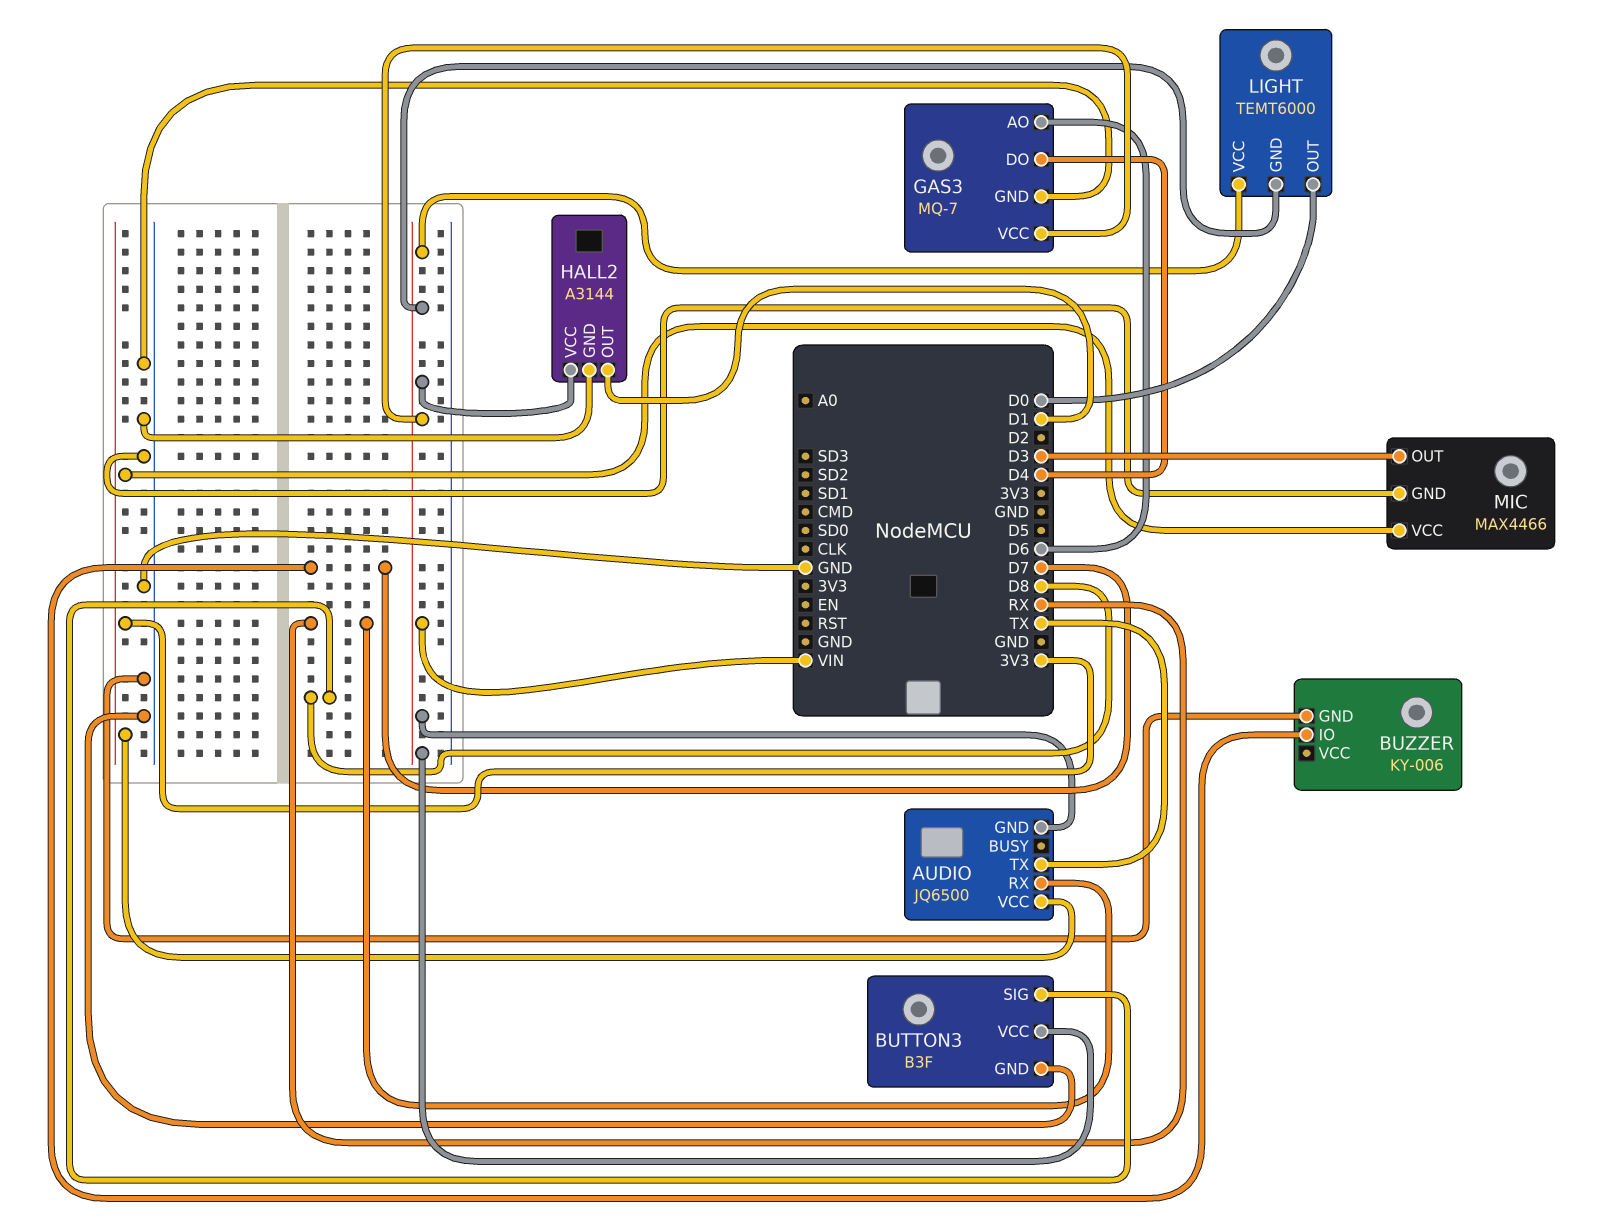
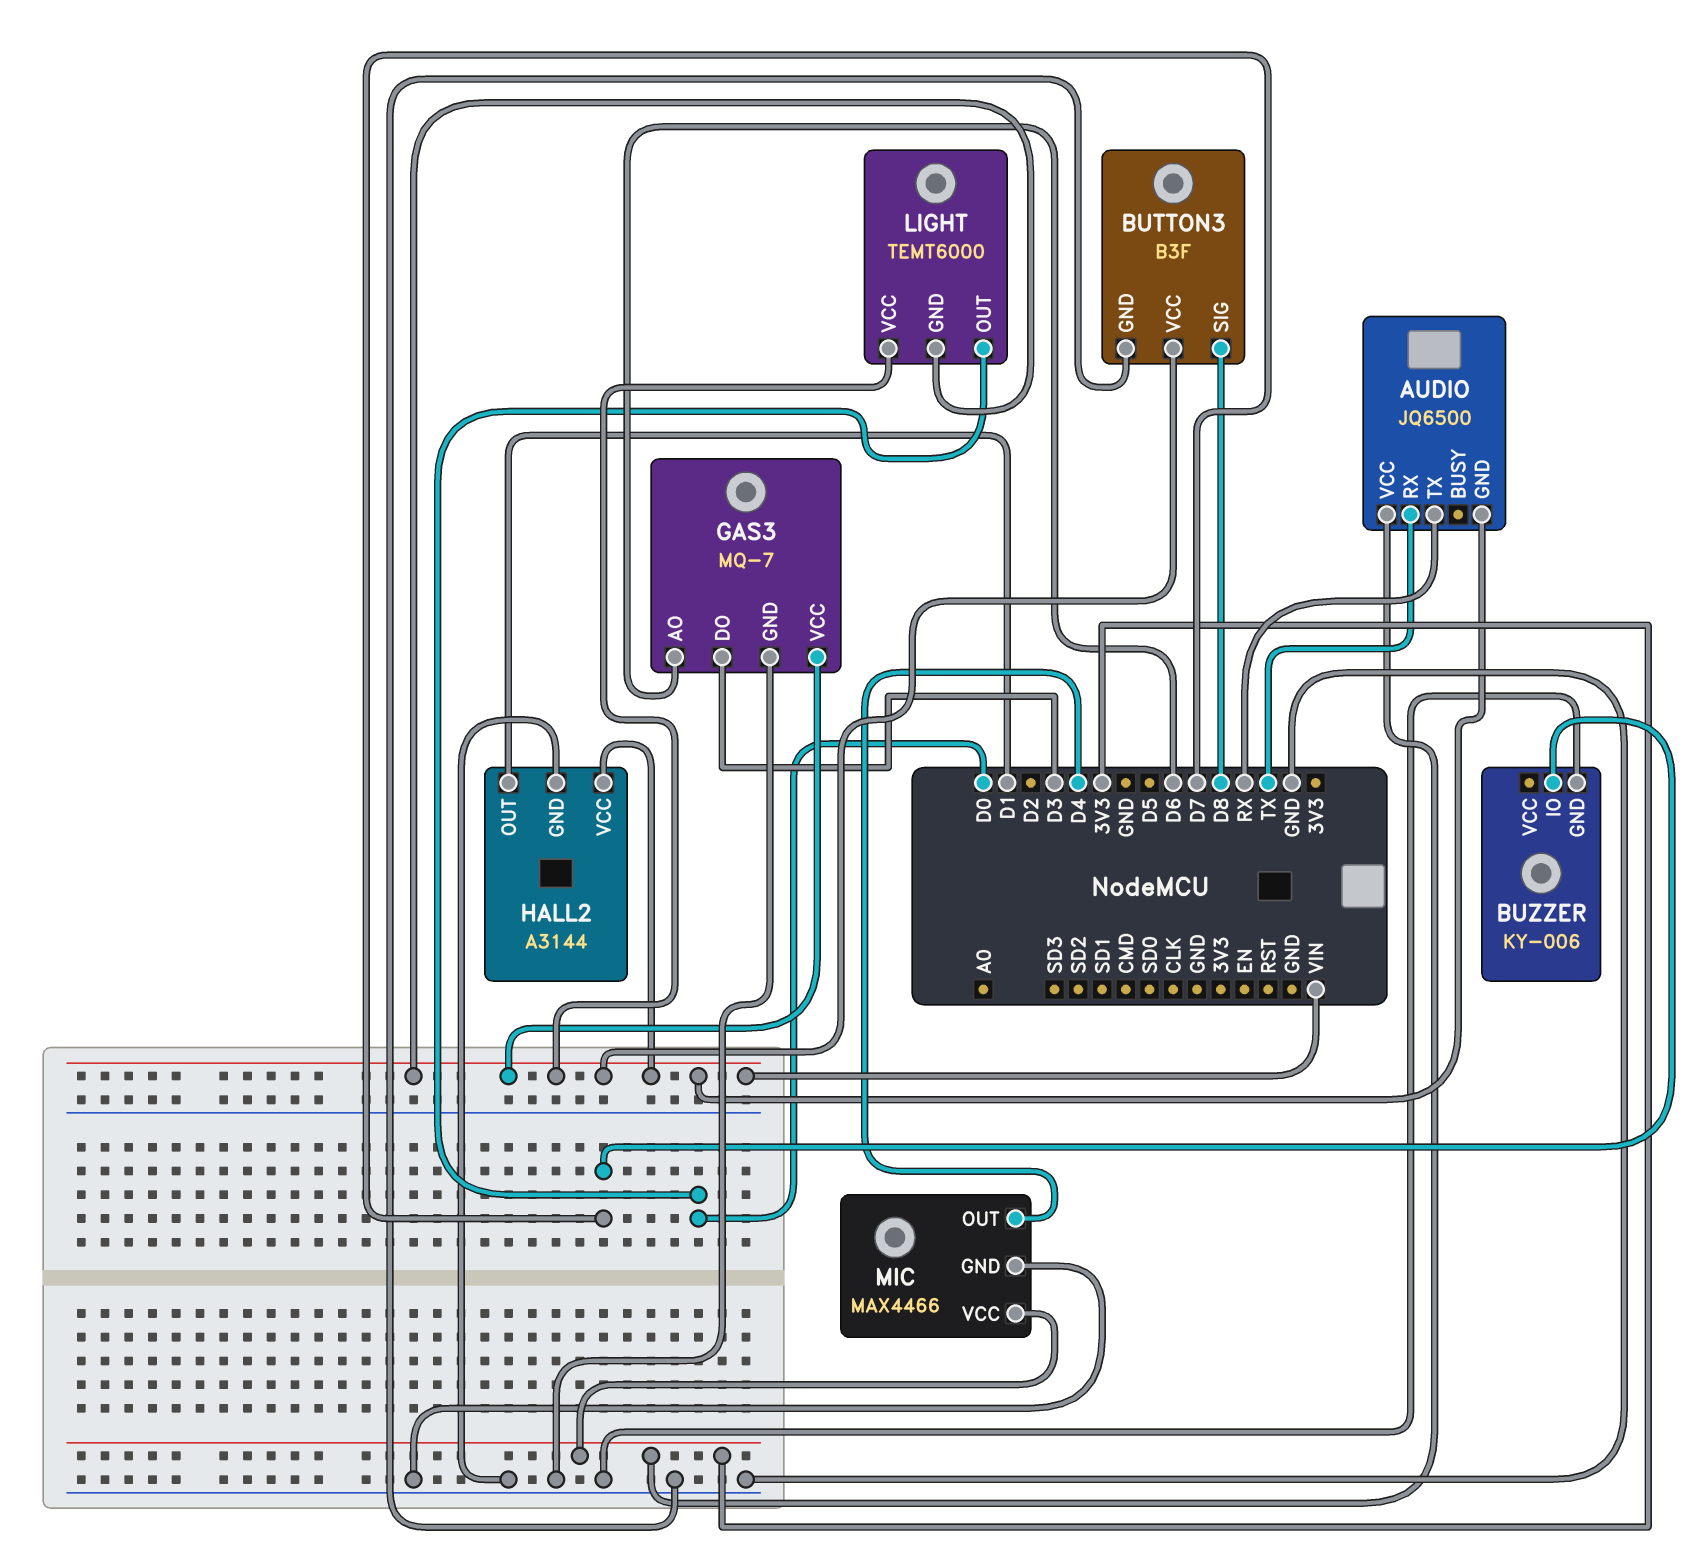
AUDIO pin RX: RX -> TX
AUDIO pin TX: TX -> RX
GAS3 pin DO: D4 -> D3
MIC pin OUT: D3 -> D4

